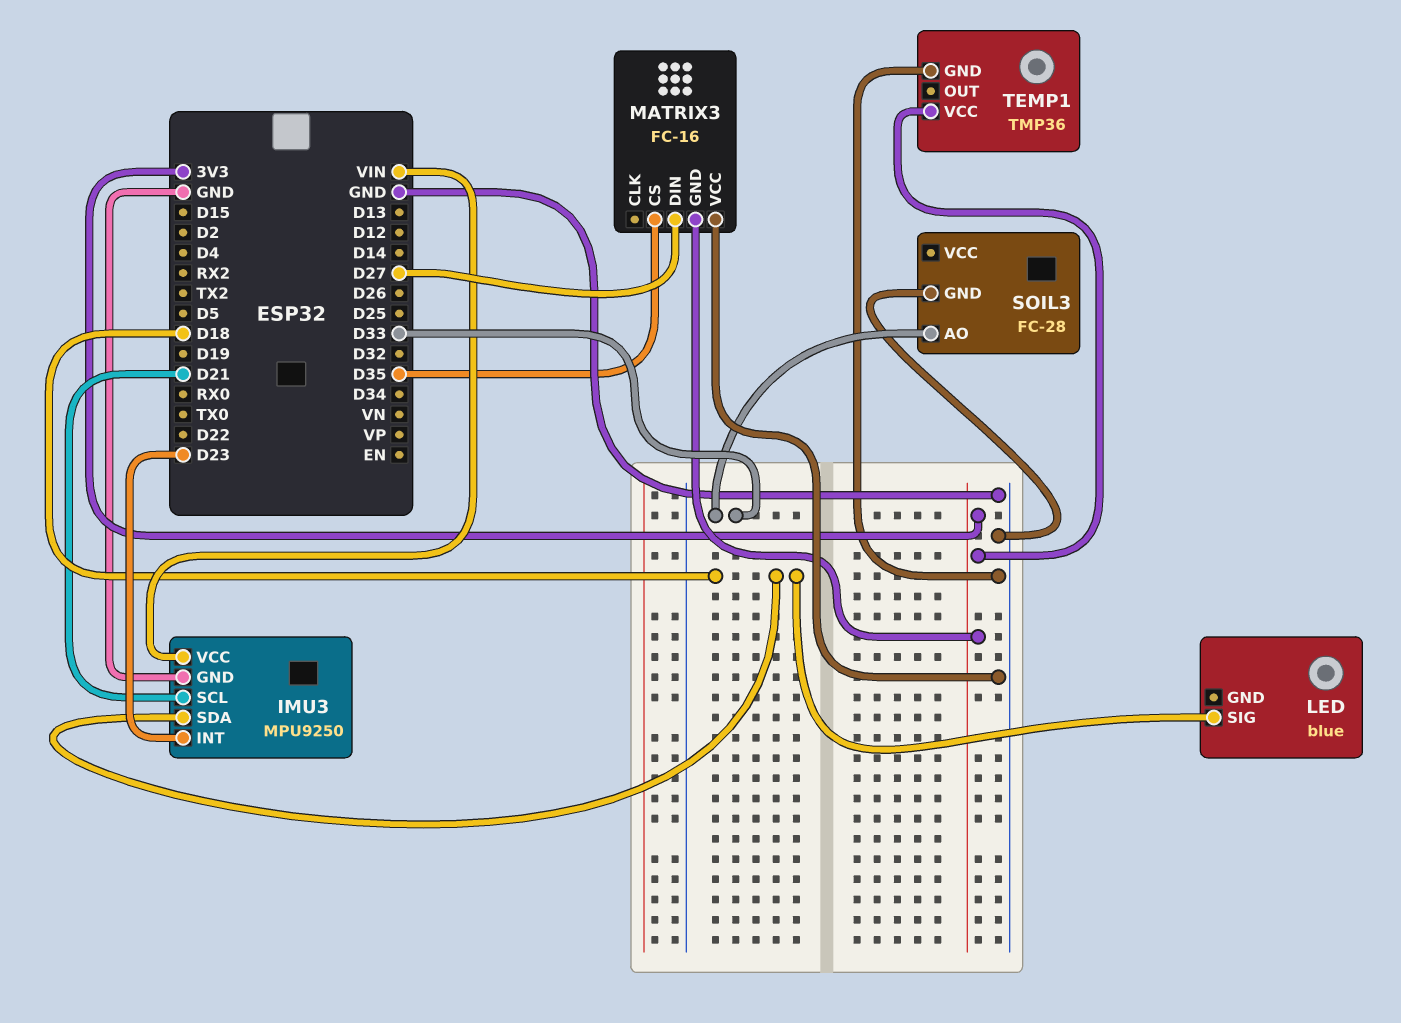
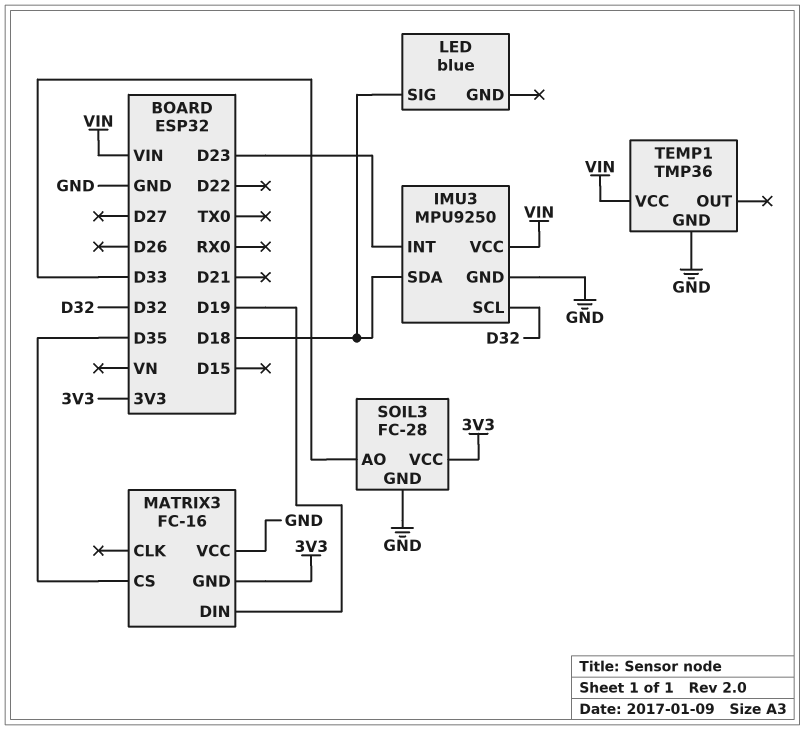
IMU3 pin SCL: D21 -> D32
MATRIX3 pin DIN: D27 -> D19
SOIL3 pin VCC: none -> 3V3
TEMP1 pin VCC: 3V3 -> VIN

